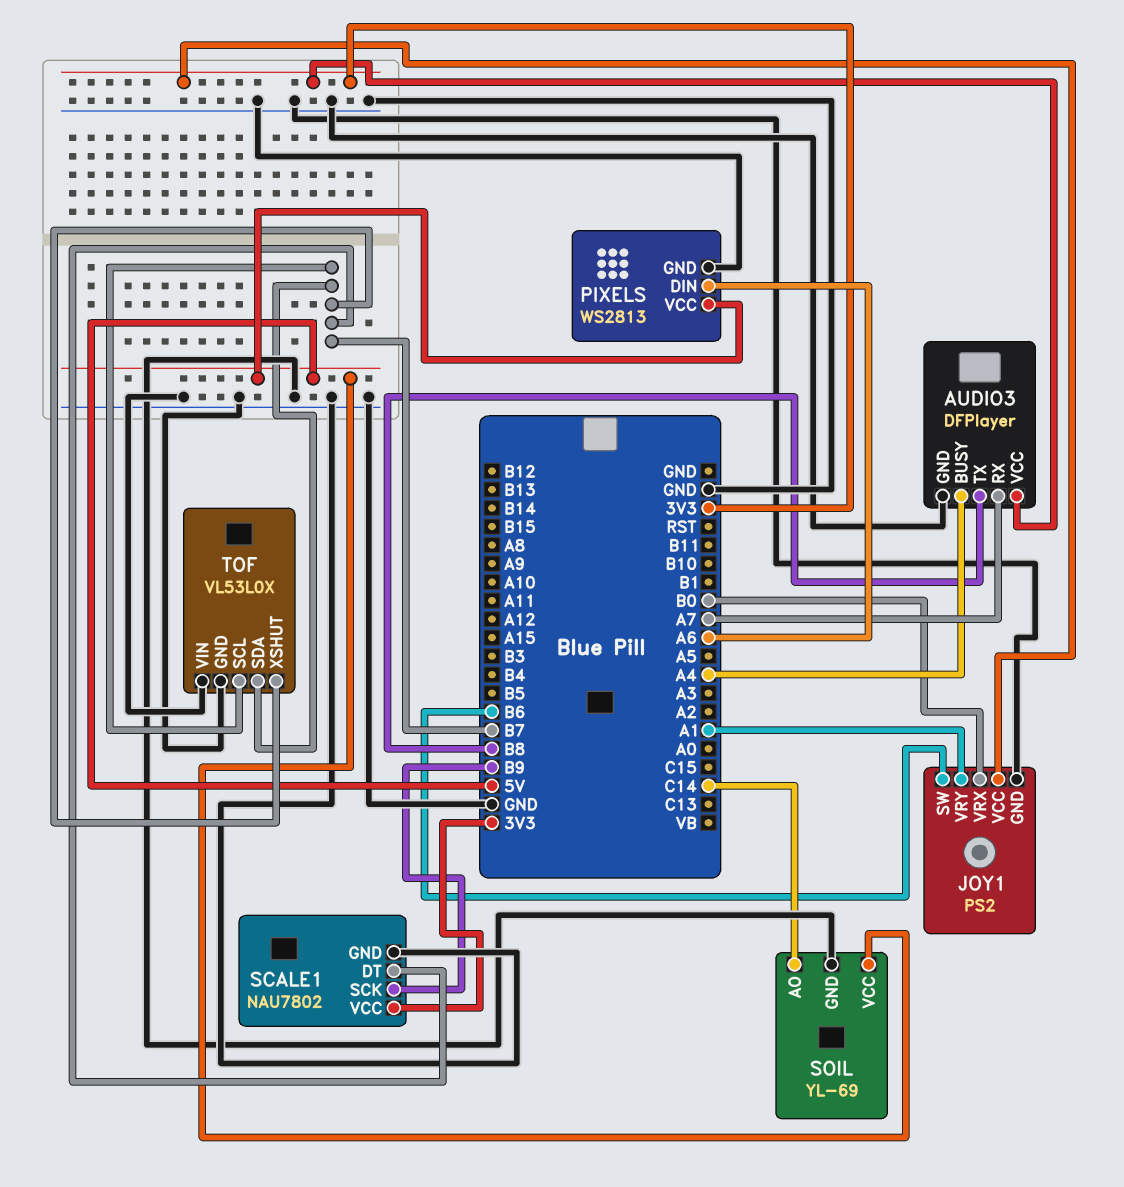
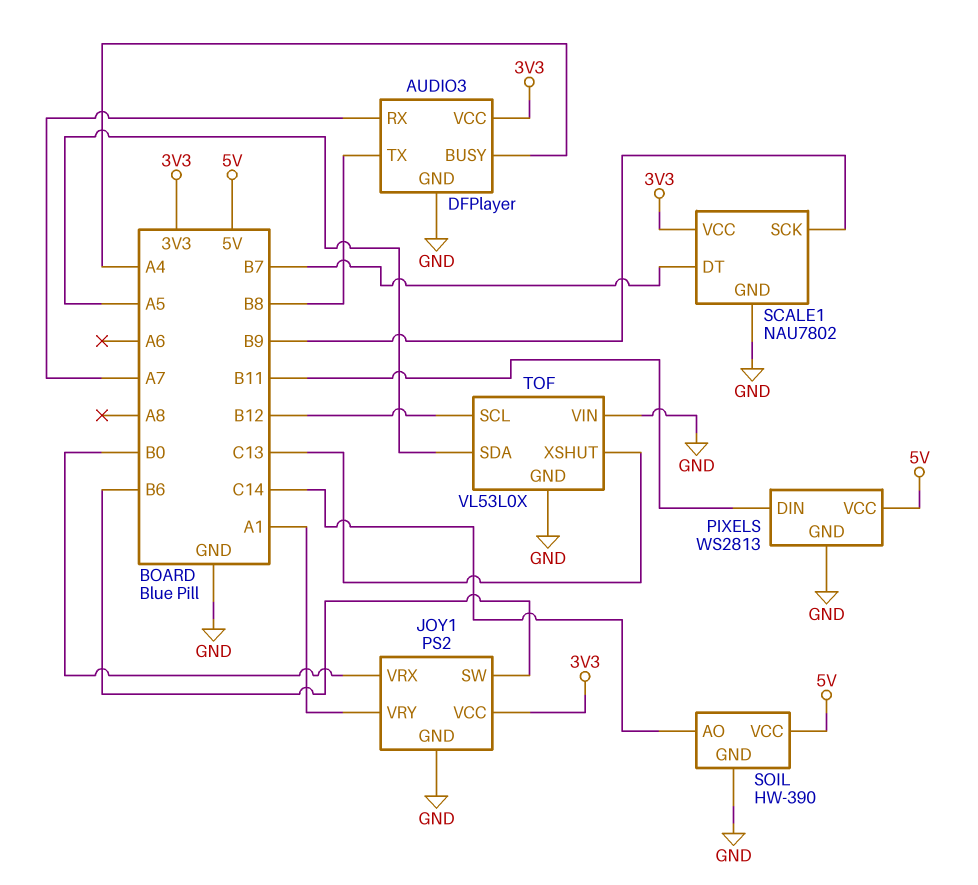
PIXELS pin DIN: A6 -> B11
SOIL: YL-69 -> HW-390
TOF pin SCL: B7 -> B12
TOF pin SDA: B7 -> A5
TOF pin XSHUT: B7 -> C13

